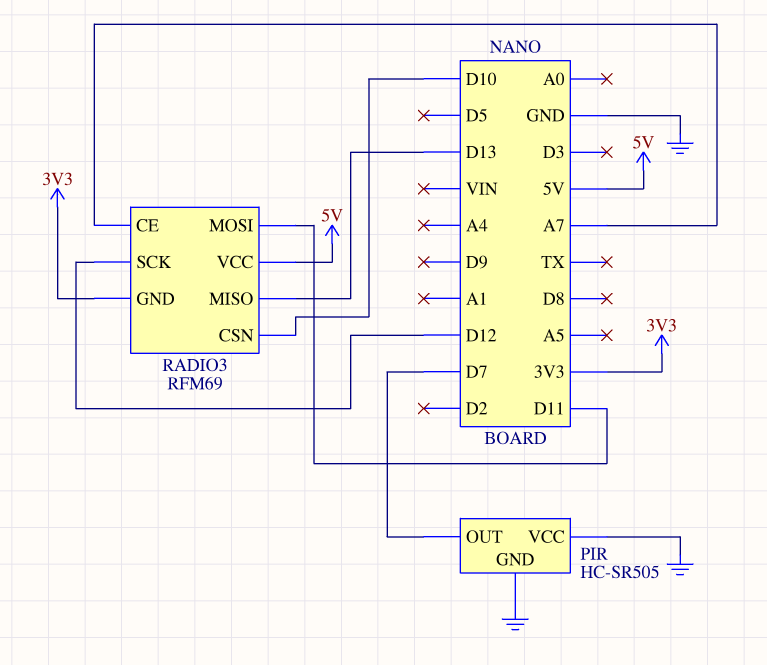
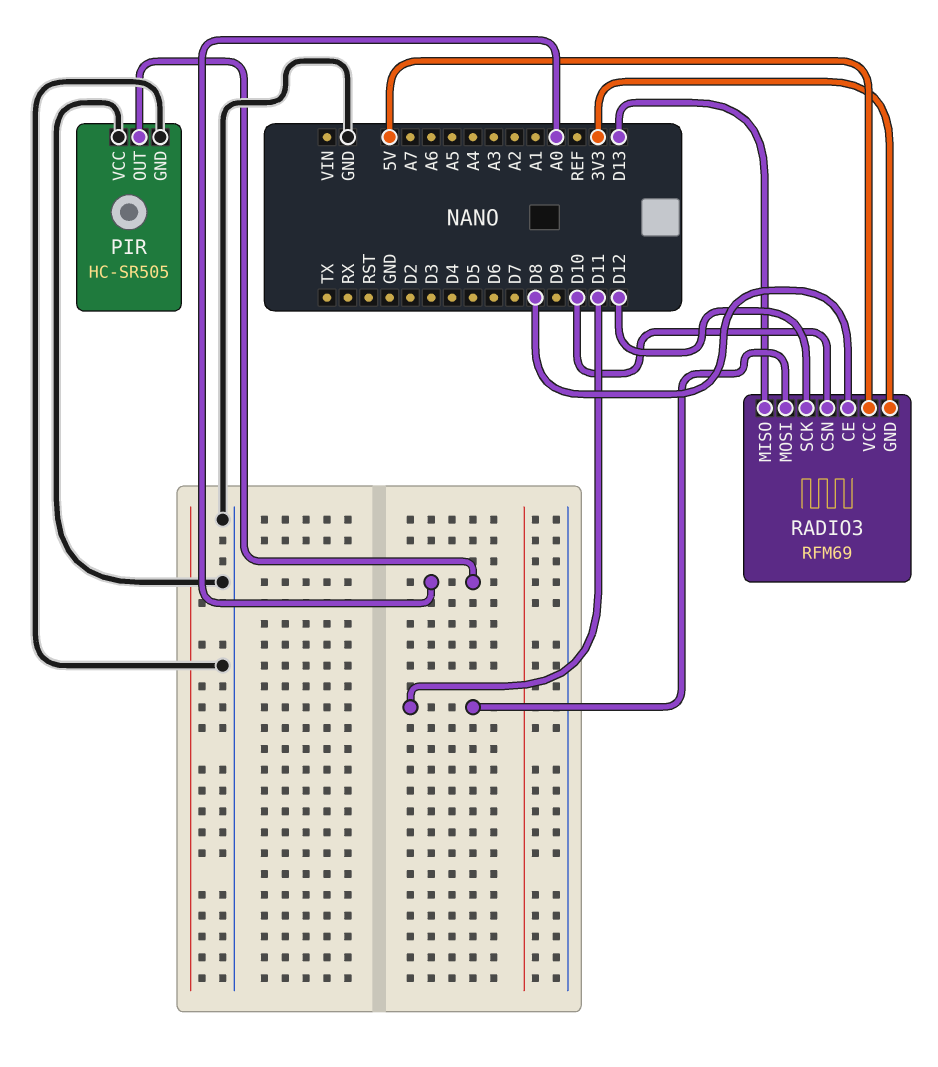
PIR pin OUT: D7 -> A0
RADIO3 pin CE: A7 -> D8

